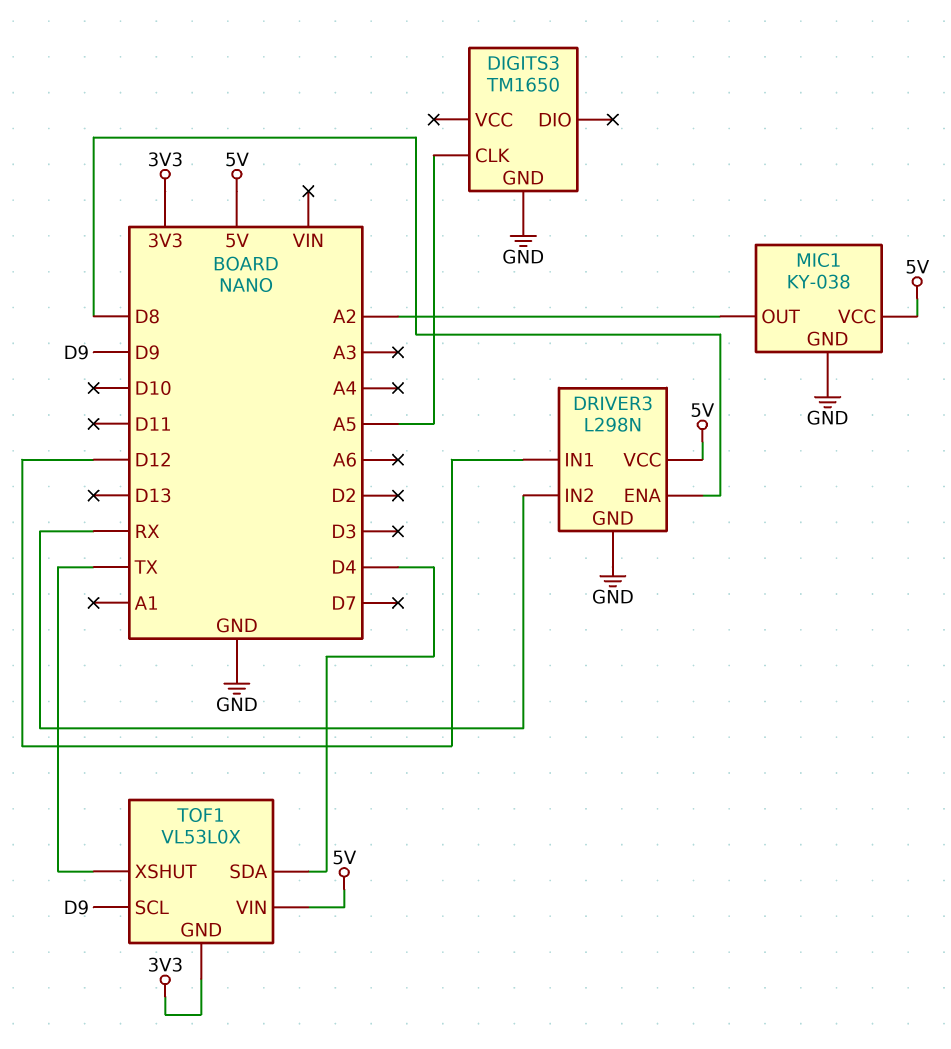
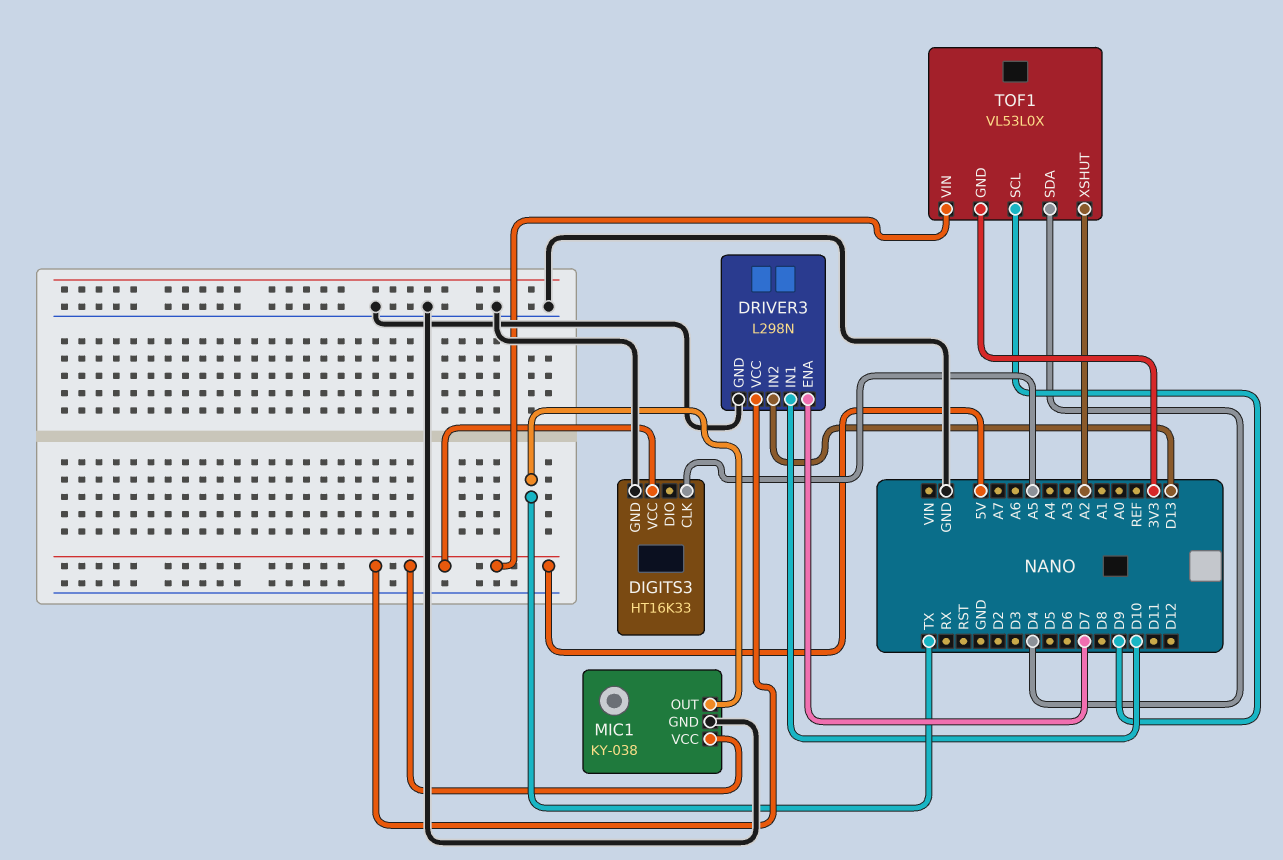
DIGITS3: TM1650 -> HT16K33
DIGITS3 pin VCC: none -> 5V
DRIVER3 pin ENA: D8 -> D7
DRIVER3 pin IN1: D12 -> D10
DRIVER3 pin IN2: RX -> D13
MIC1 pin OUT: A2 -> TX
TOF1 pin XSHUT: TX -> A2

